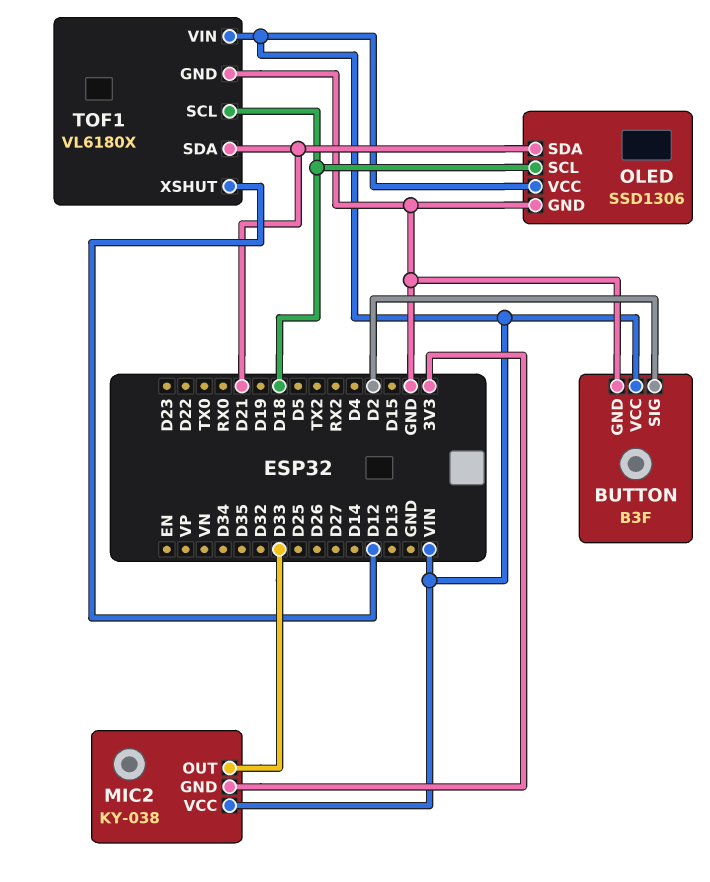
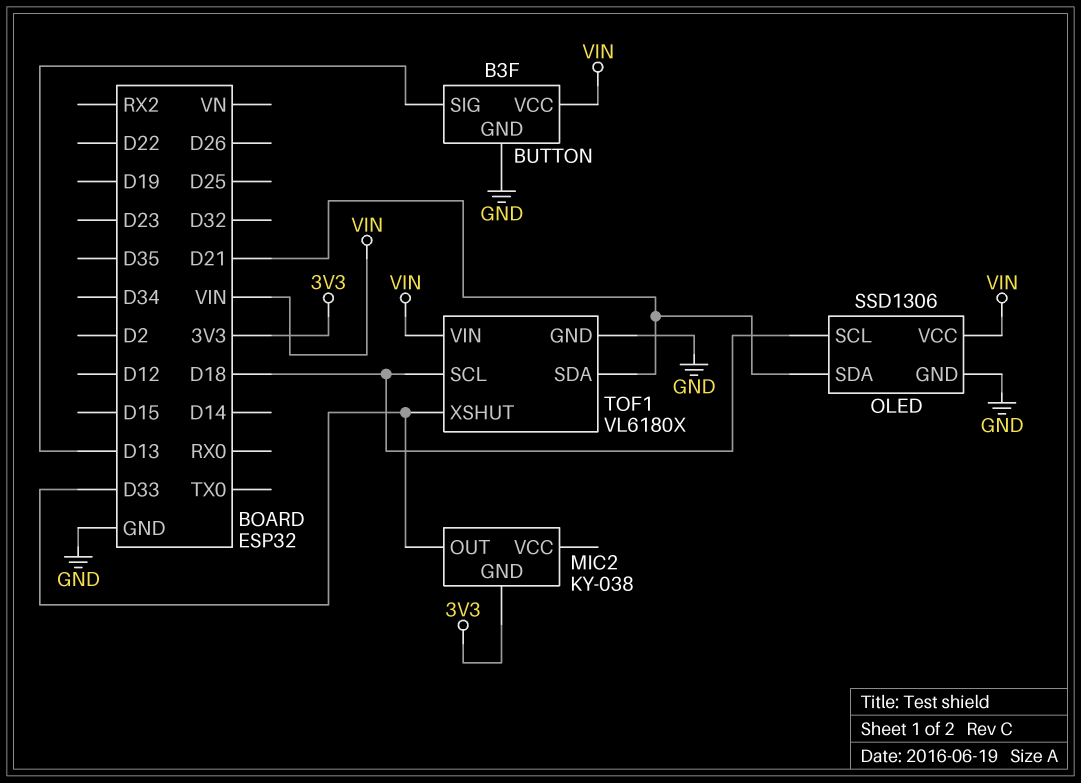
BUTTON pin SIG: D2 -> D13
MIC2 pin VCC: VIN -> none
TOF1 pin XSHUT: D12 -> D33

